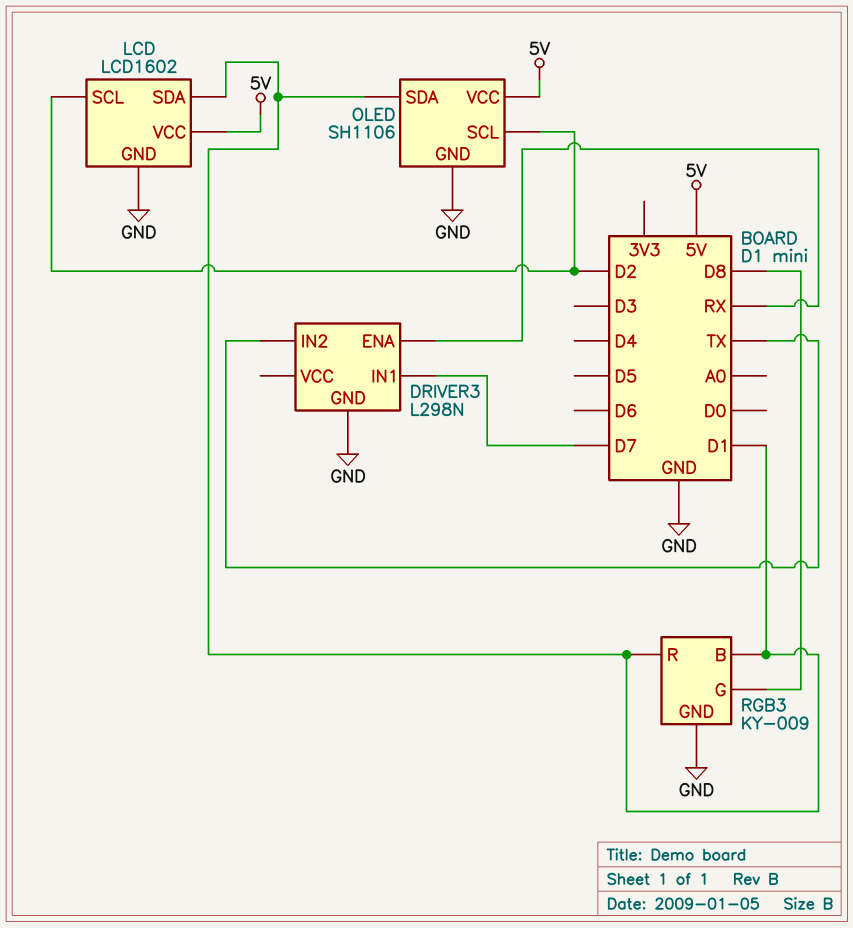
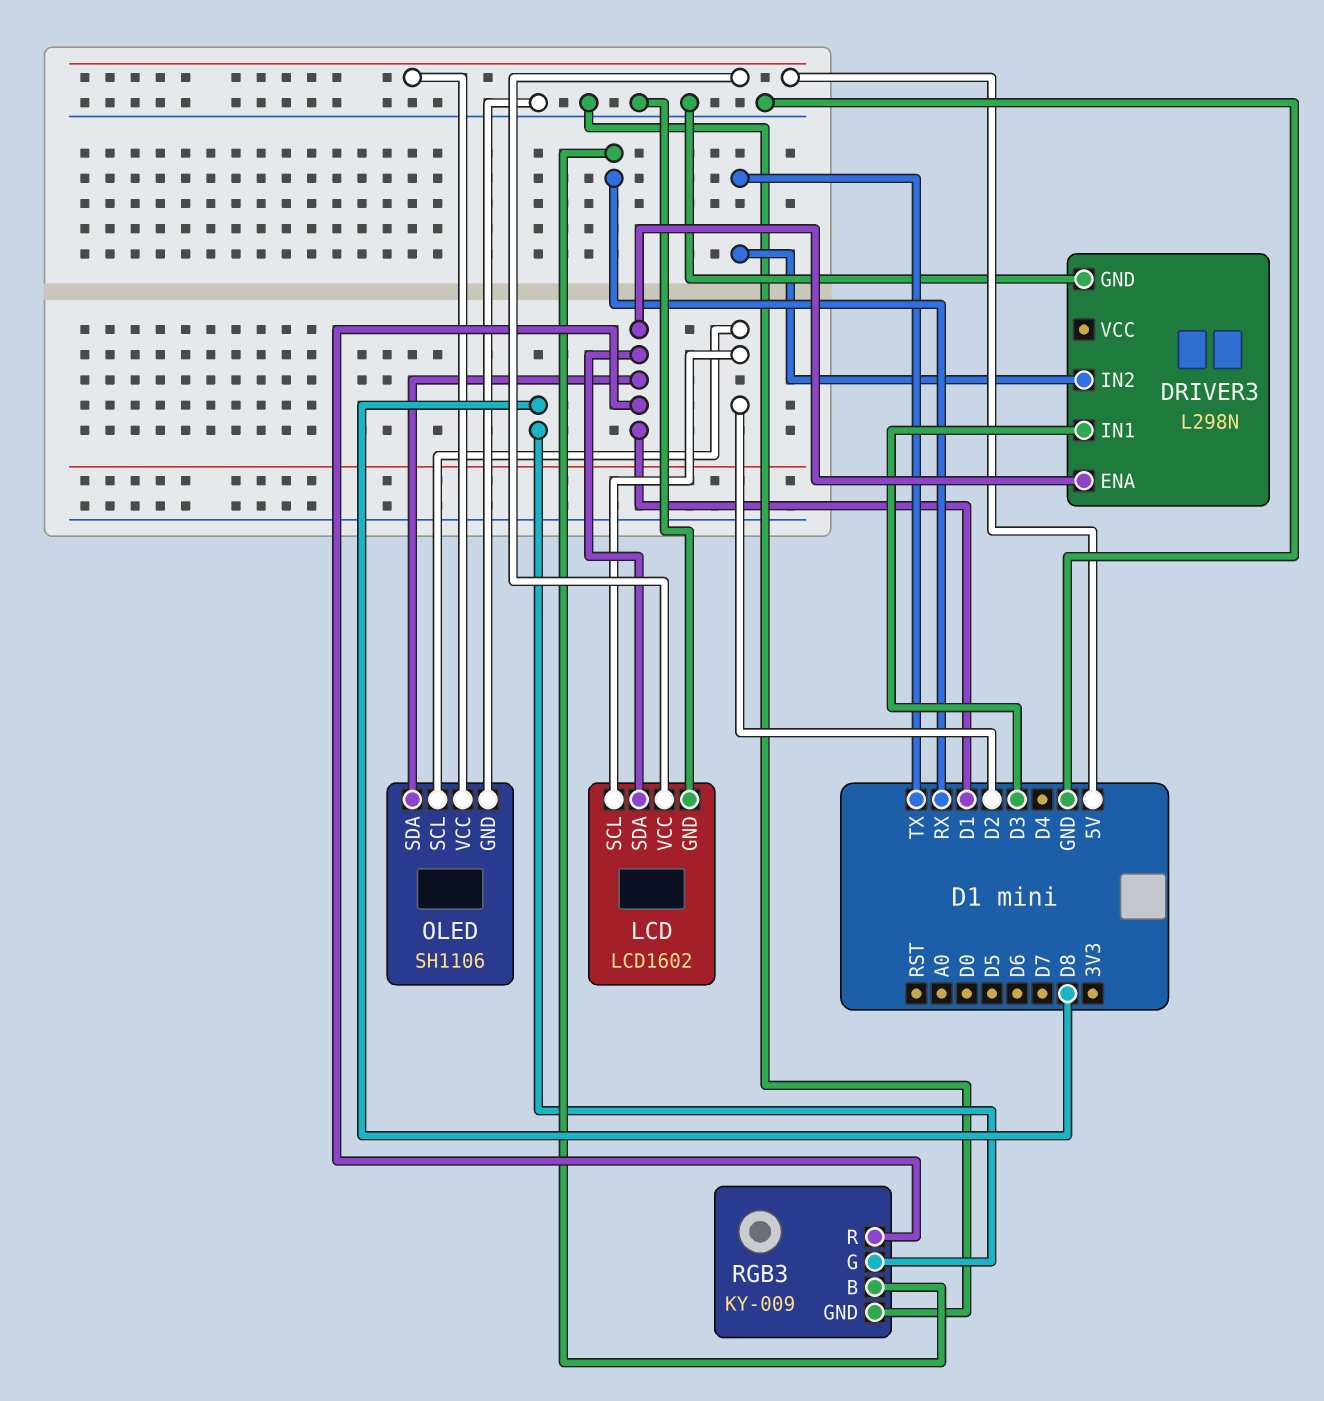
DRIVER3 pin ENA: RX -> D1
DRIVER3 pin IN1: D7 -> D3
RGB3 pin B: D1 -> RX

